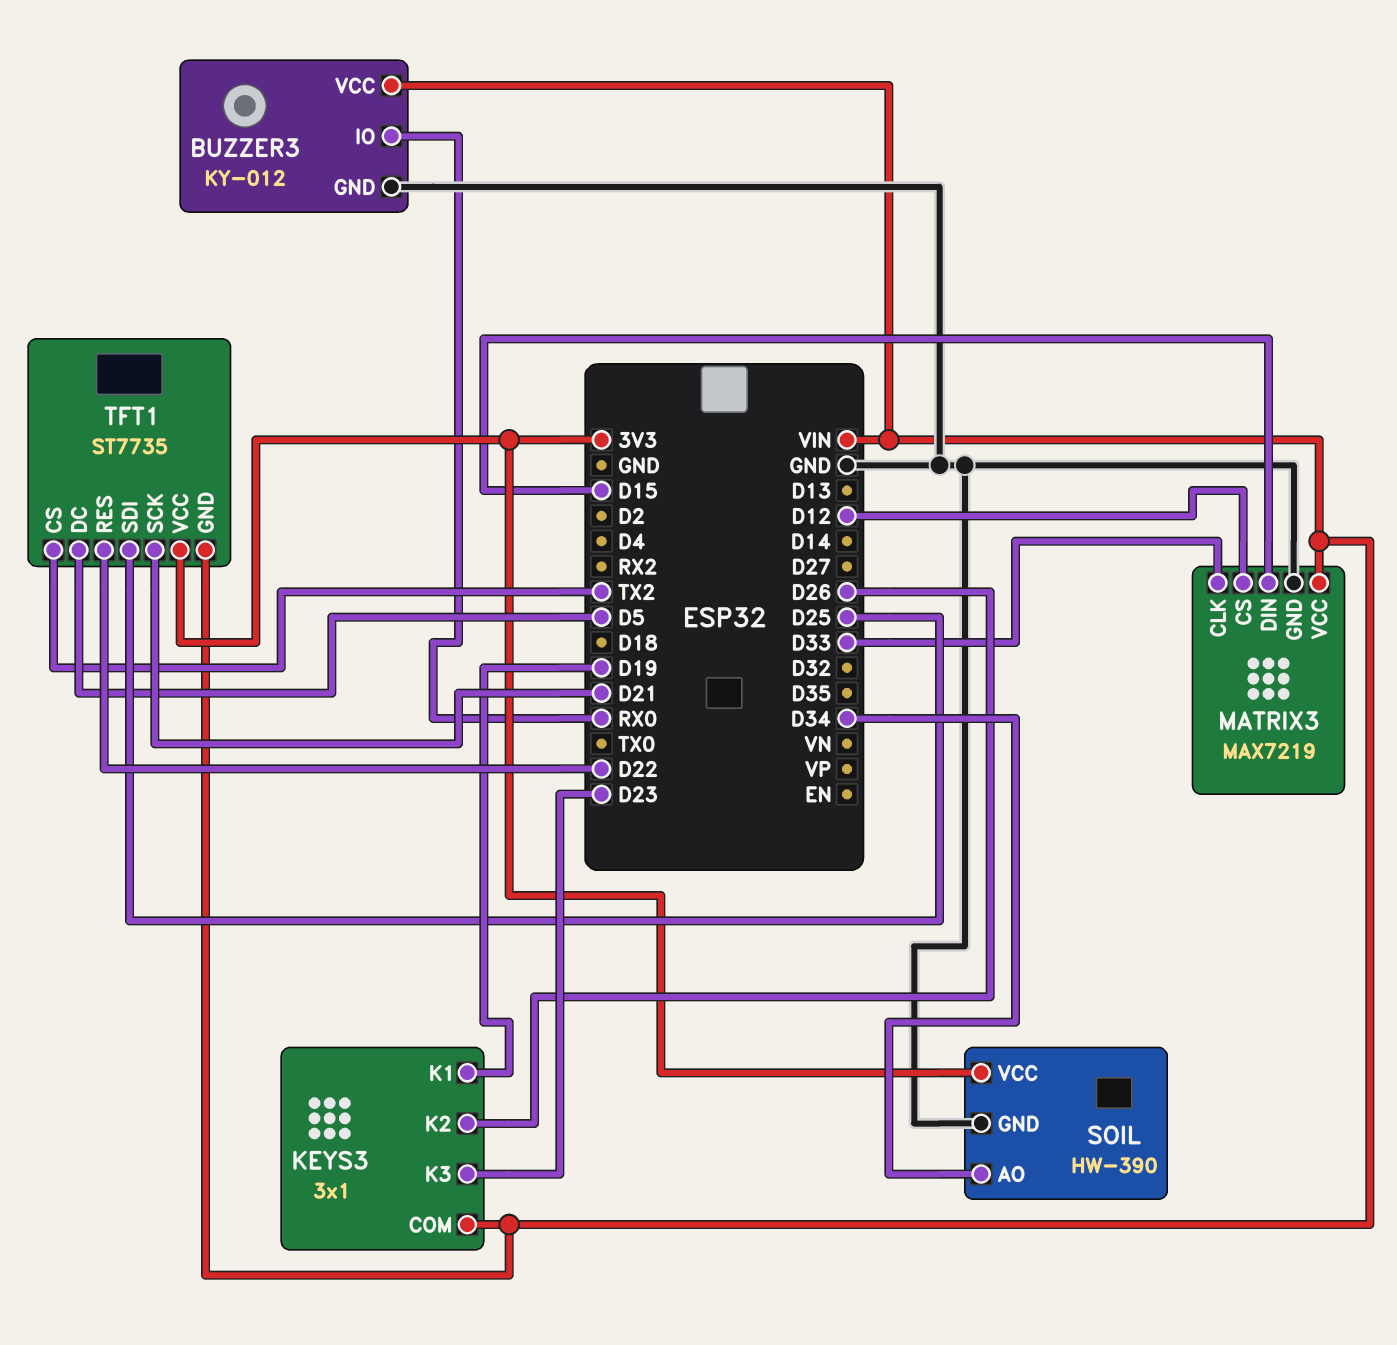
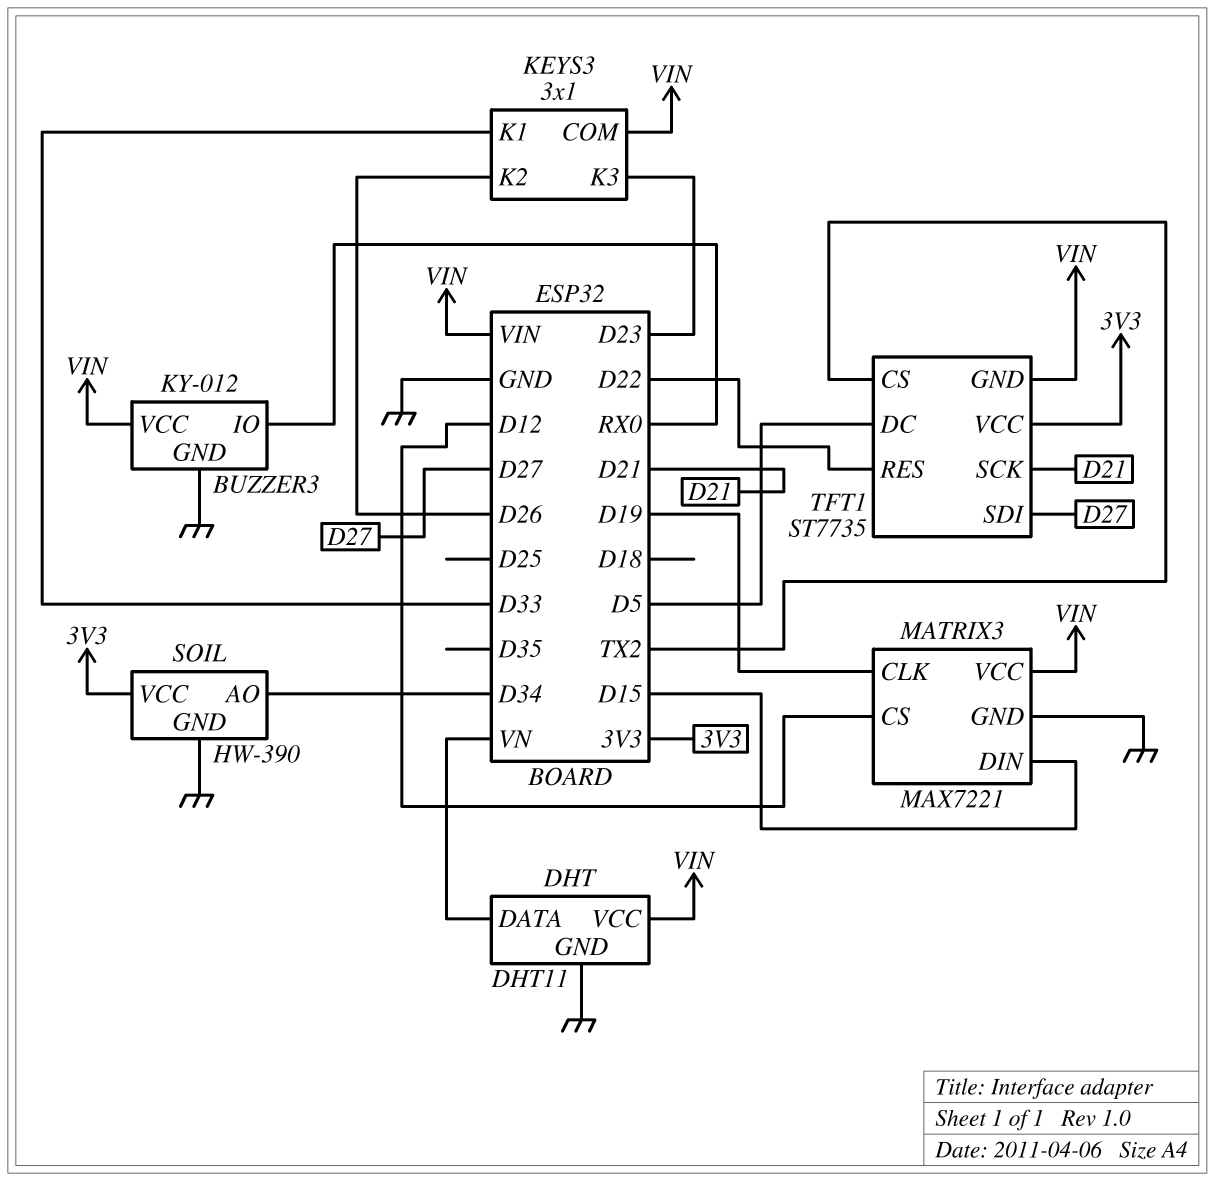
DHT: none -> DHT11
DHT pin DATA: none -> VN
DHT pin GND: none -> GND
DHT pin VCC: none -> VIN
KEYS3 pin K1: D19 -> D33
MATRIX3: MAX7219 -> MAX7221
MATRIX3 pin CLK: D33 -> D19
TFT1 pin SDI: D25 -> D27

